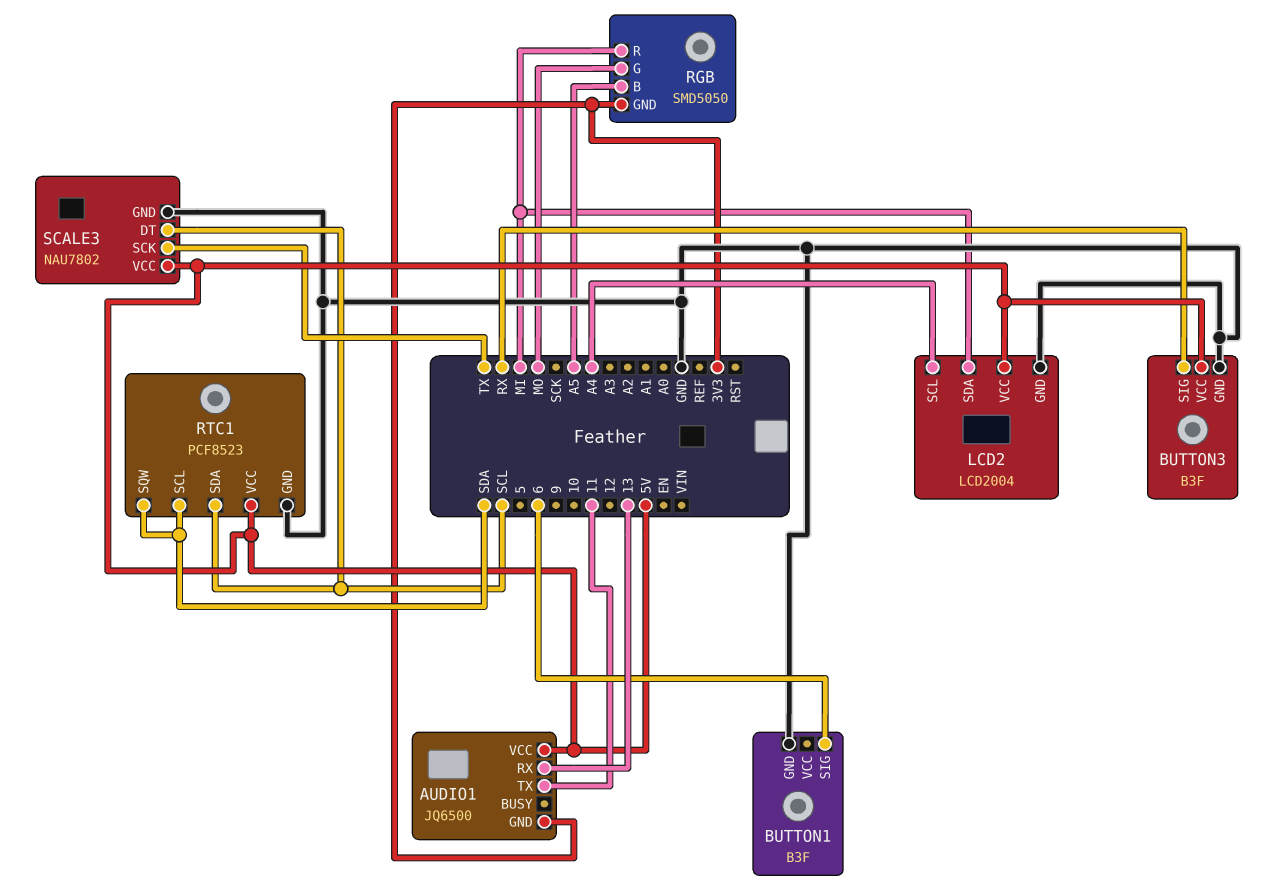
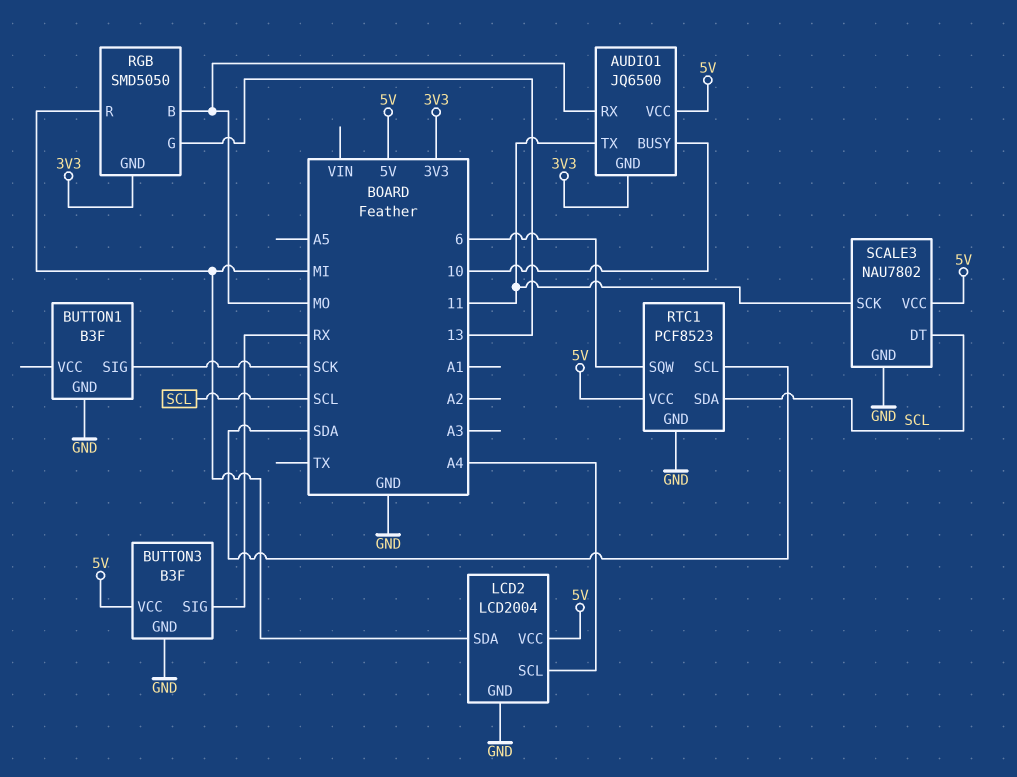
AUDIO1 pin BUSY: none -> 10
AUDIO1 pin RX: 13 -> MO
BUTTON1 pin SIG: 6 -> SCK
RGB pin B: A5 -> MO
RGB pin G: MO -> 13
RTC1 pin SQW: SDA -> 6
SCALE3 pin SCK: TX -> 11

